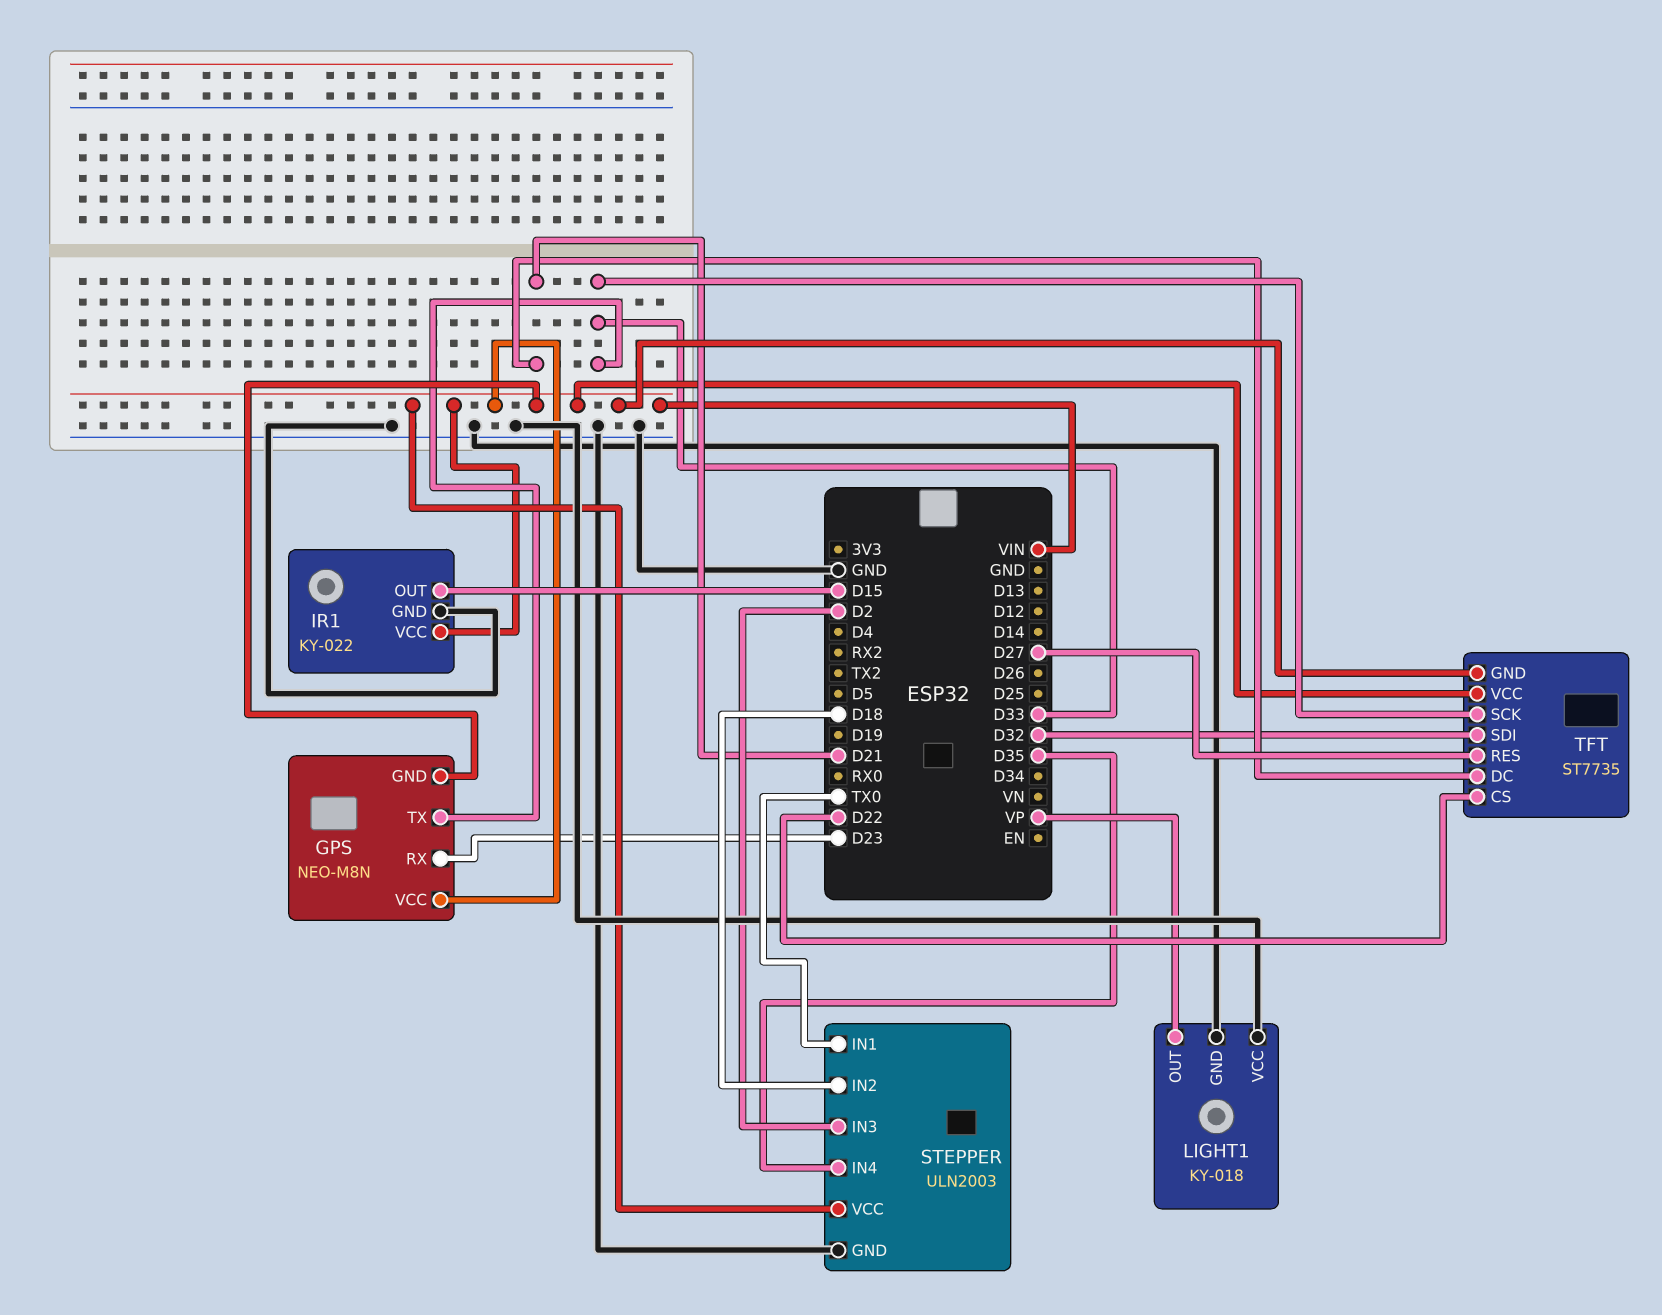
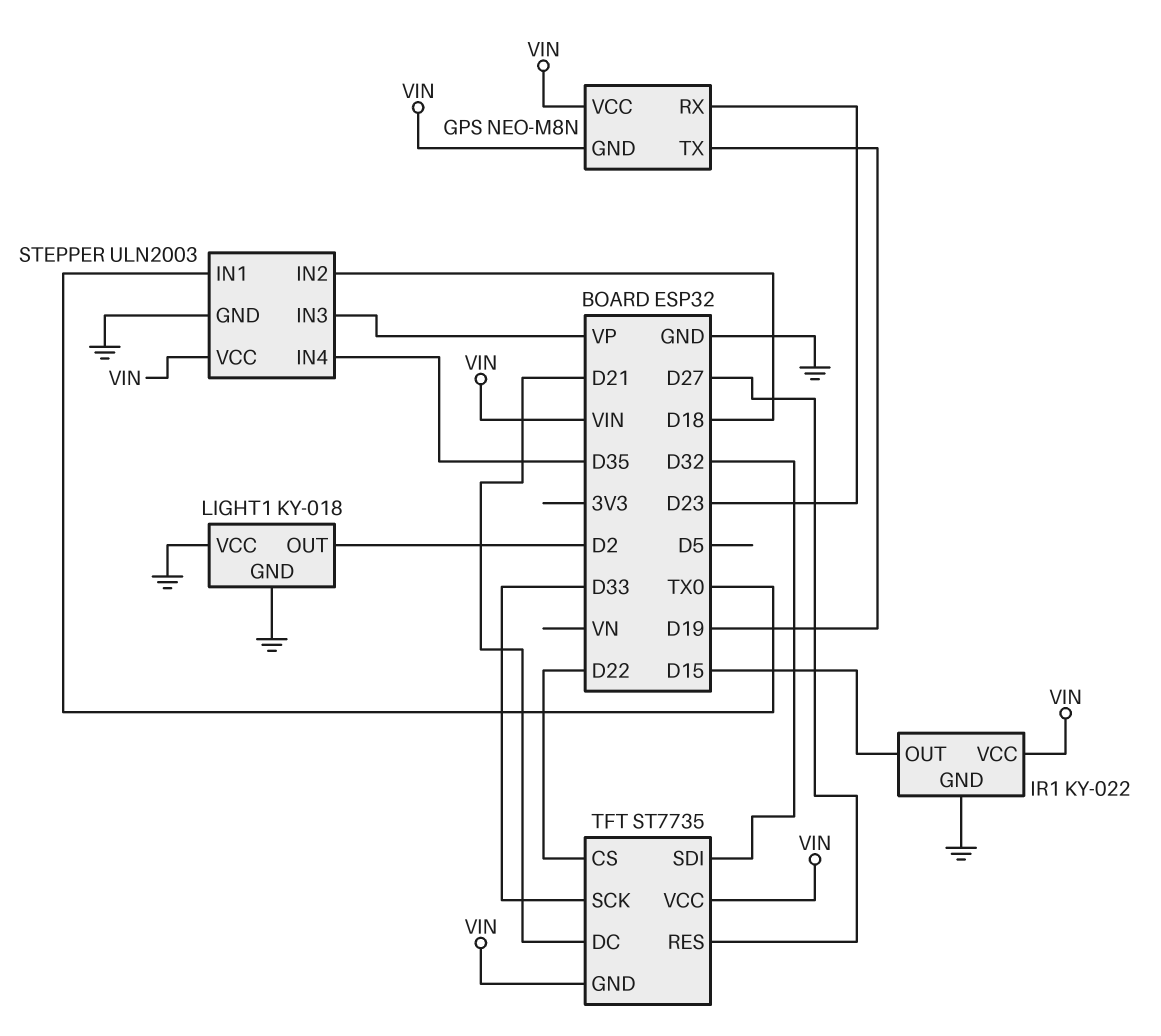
GPS pin TX: D33 -> D19
LIGHT1 pin OUT: VP -> D2
STEPPER pin IN3: D2 -> VP

